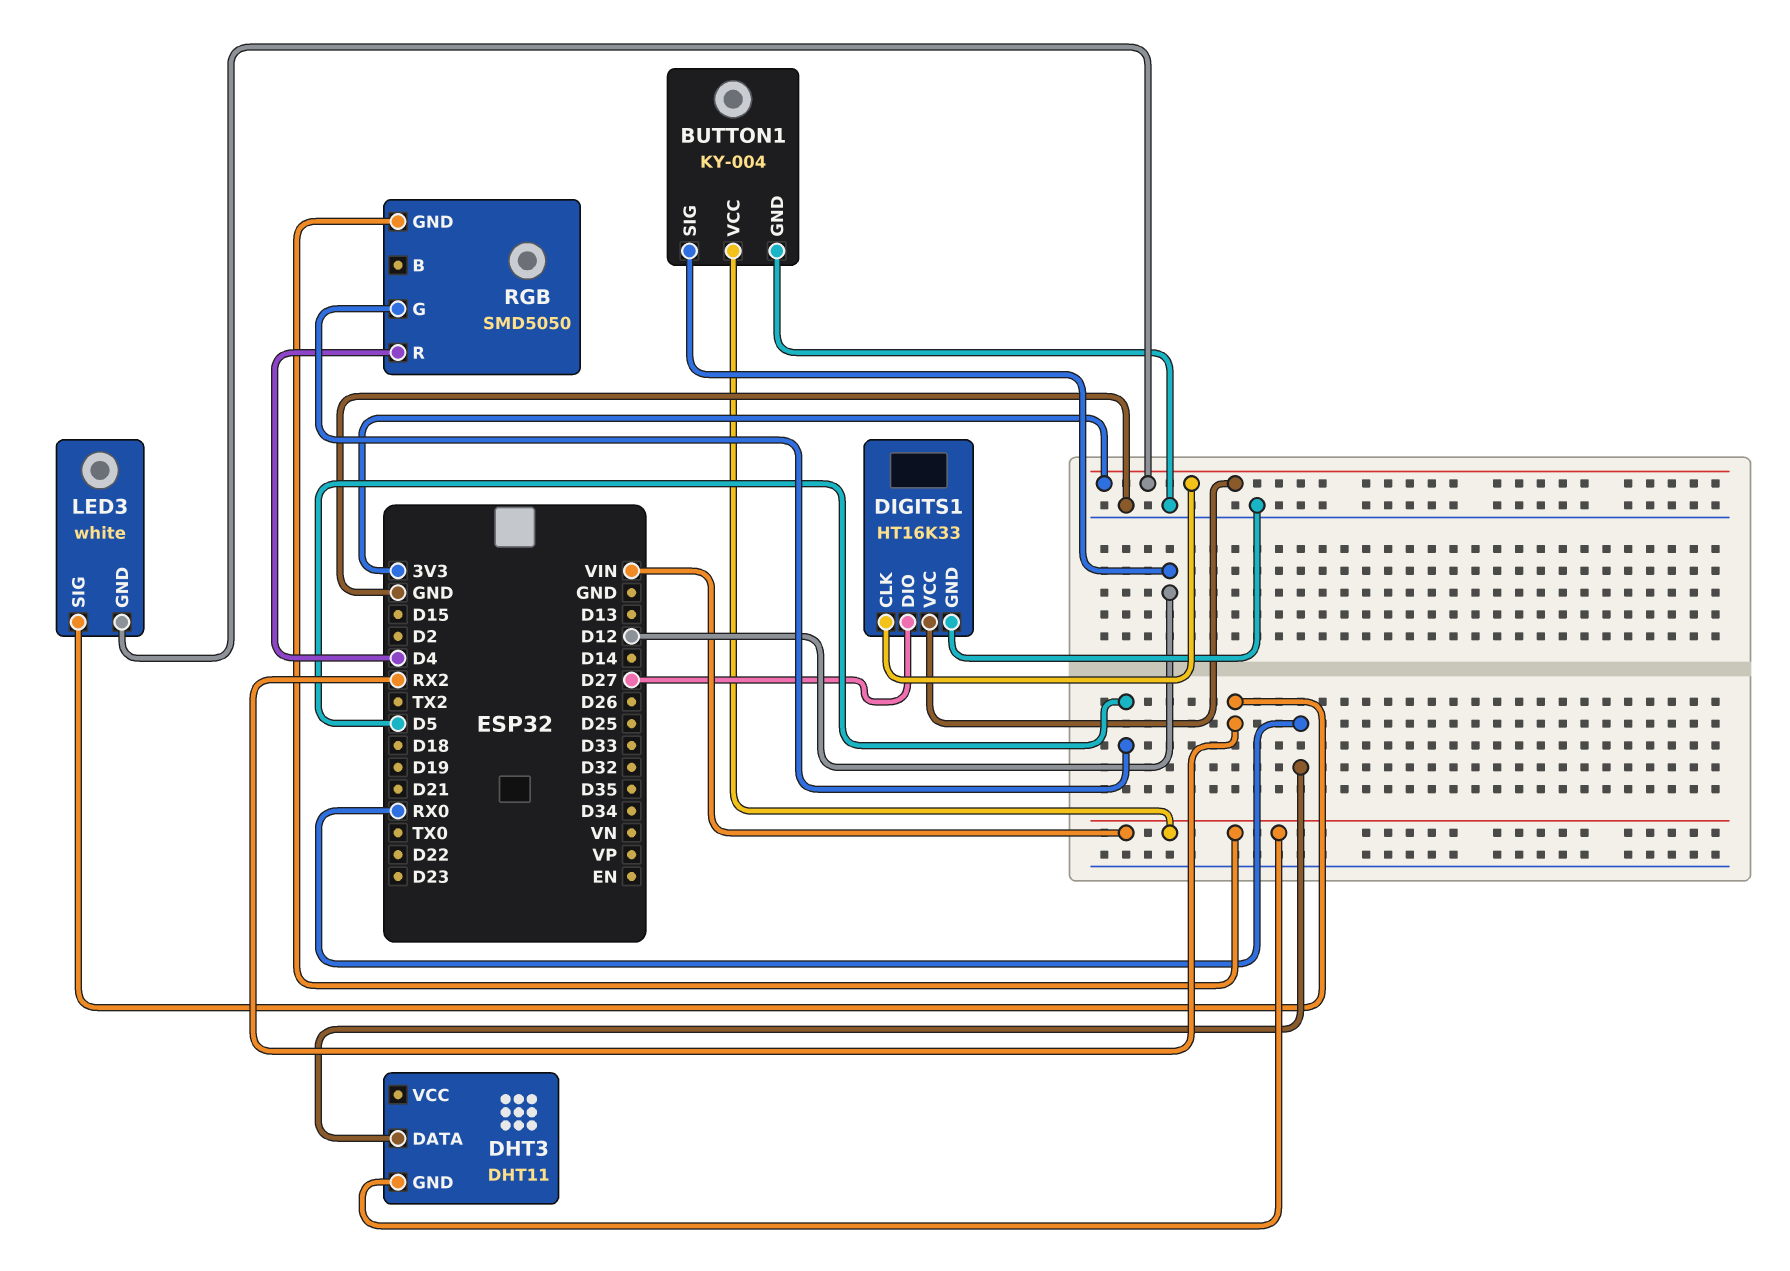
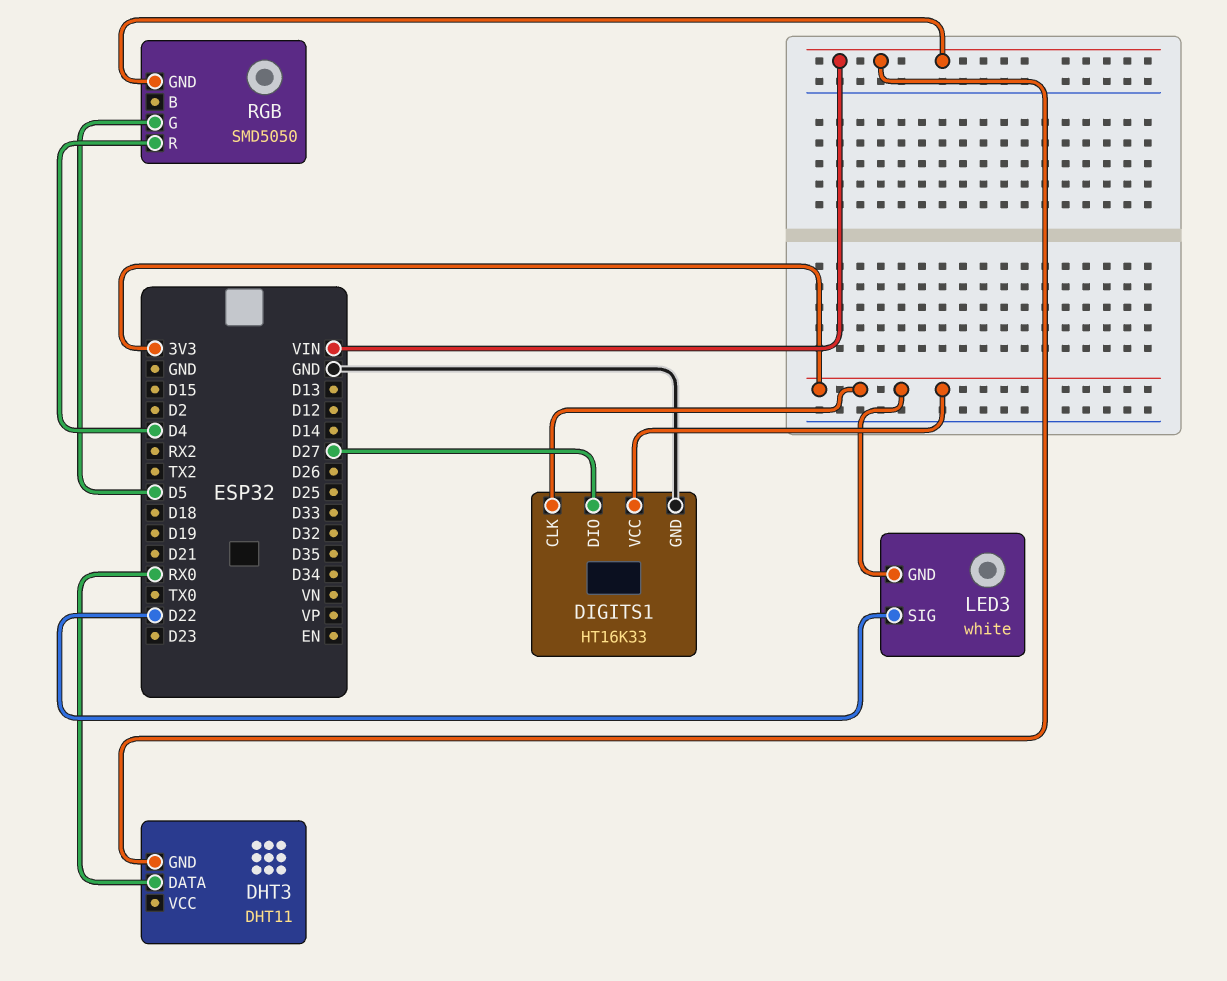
BUTTON1: KY-004 -> none
BUTTON1 pin GND: GND -> none
BUTTON1 pin SIG: D12 -> none
BUTTON1 pin VCC: VIN -> none
LED3 pin SIG: RX2 -> D22

